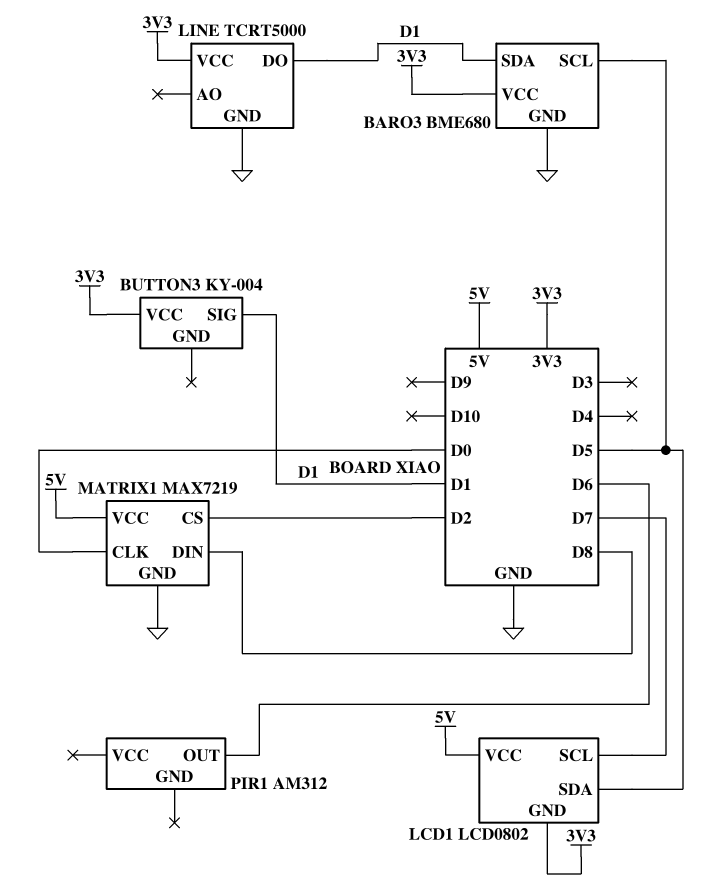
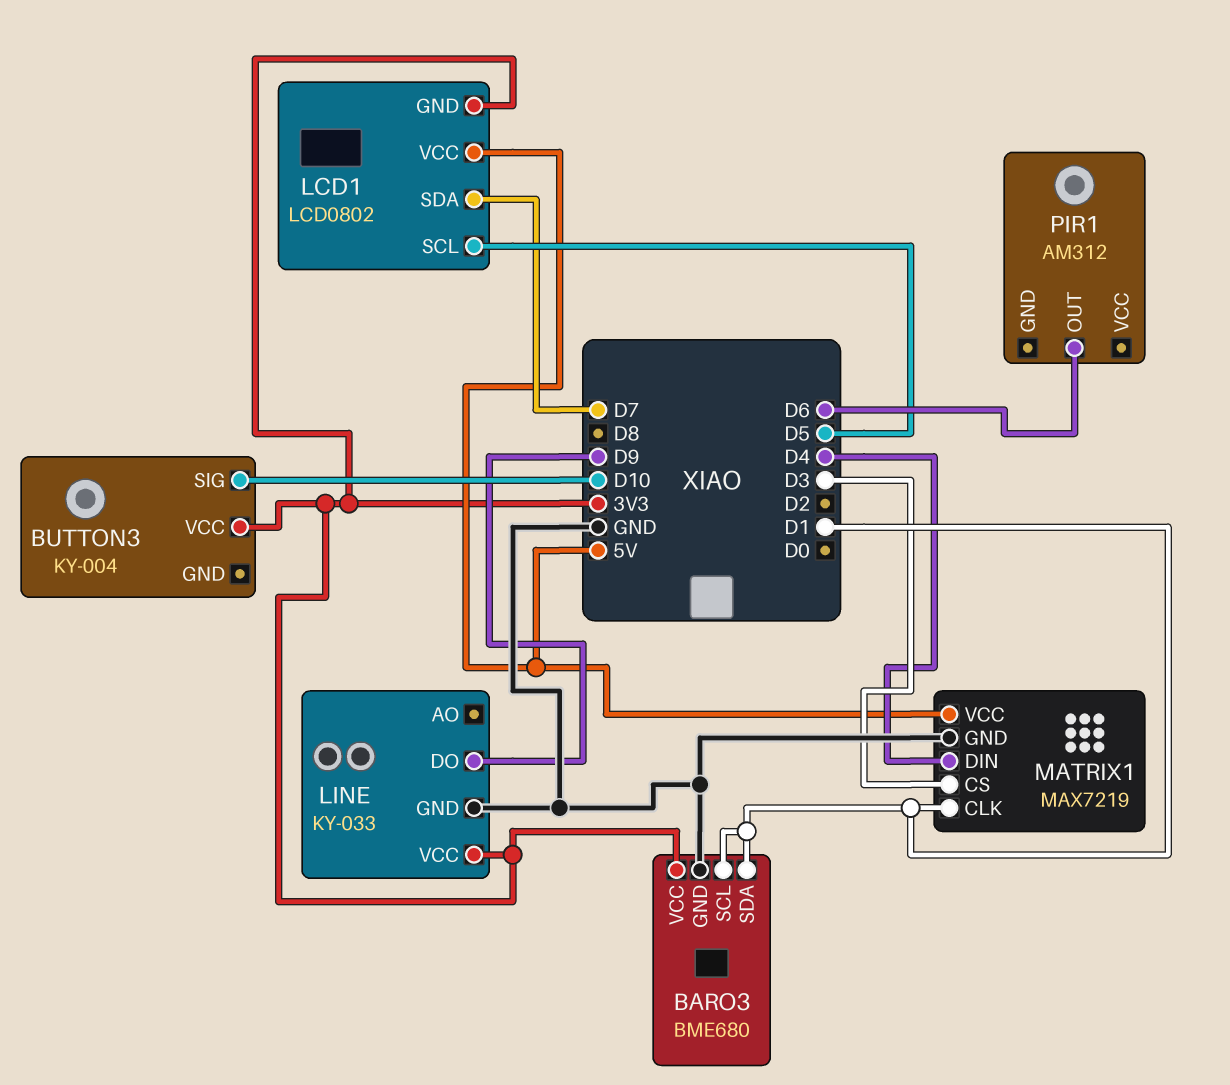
BARO3 pin SCL: D5 -> D1
BUTTON3 pin SIG: D1 -> D10
LCD1 pin SCL: D7 -> D5
LCD1 pin SDA: D5 -> D7
LINE: TCRT5000 -> KY-033
LINE pin DO: D1 -> D9
MATRIX1 pin CLK: D0 -> D1
MATRIX1 pin CS: D2 -> D3
MATRIX1 pin DIN: D8 -> D4

